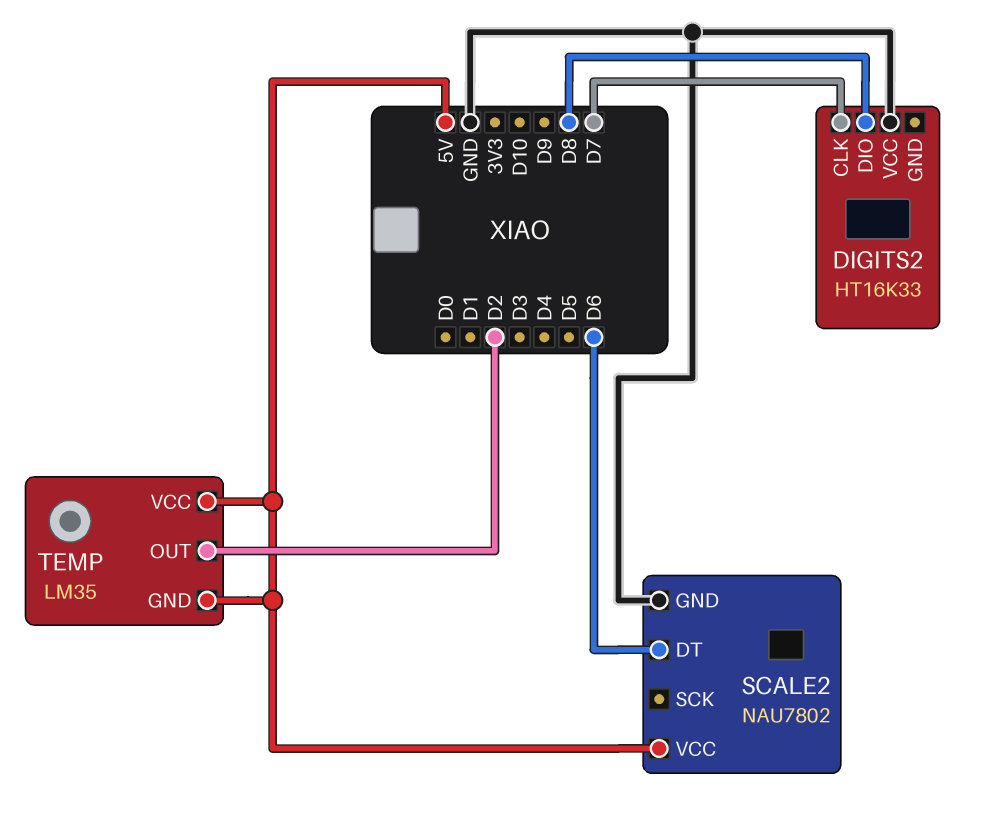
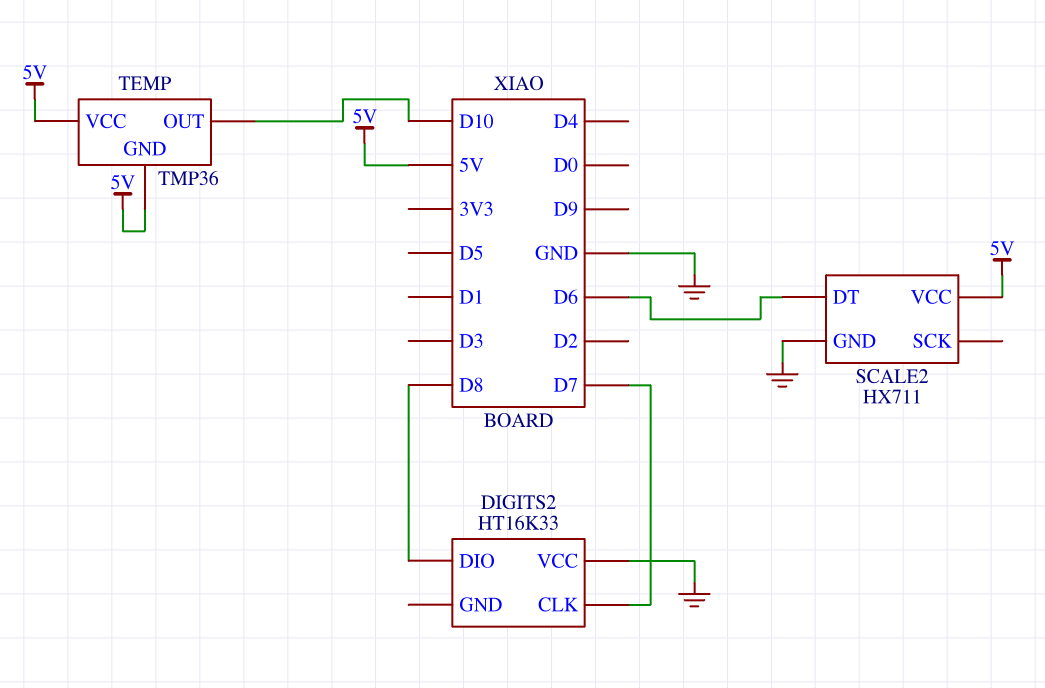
SCALE2: NAU7802 -> HX711
TEMP: LM35 -> TMP36
TEMP pin OUT: D2 -> D10

